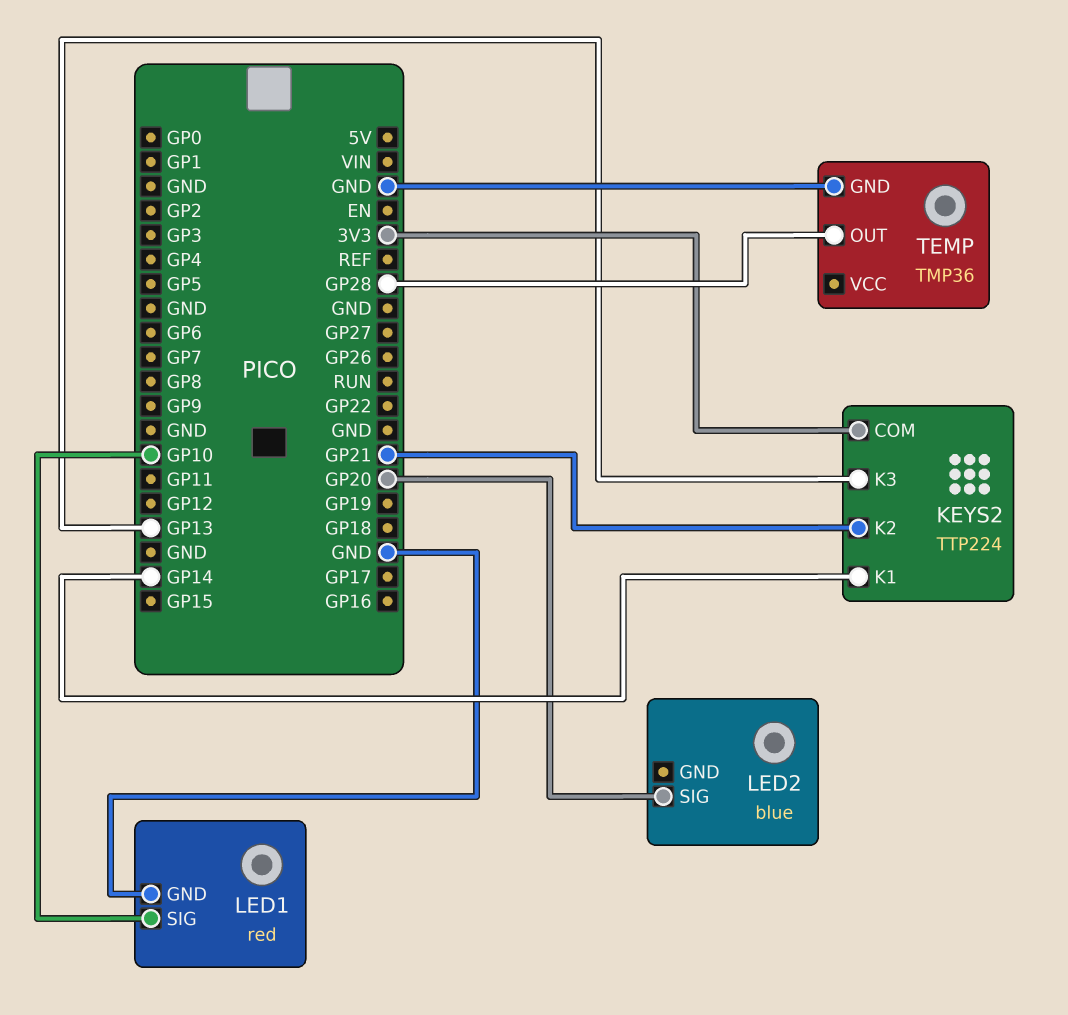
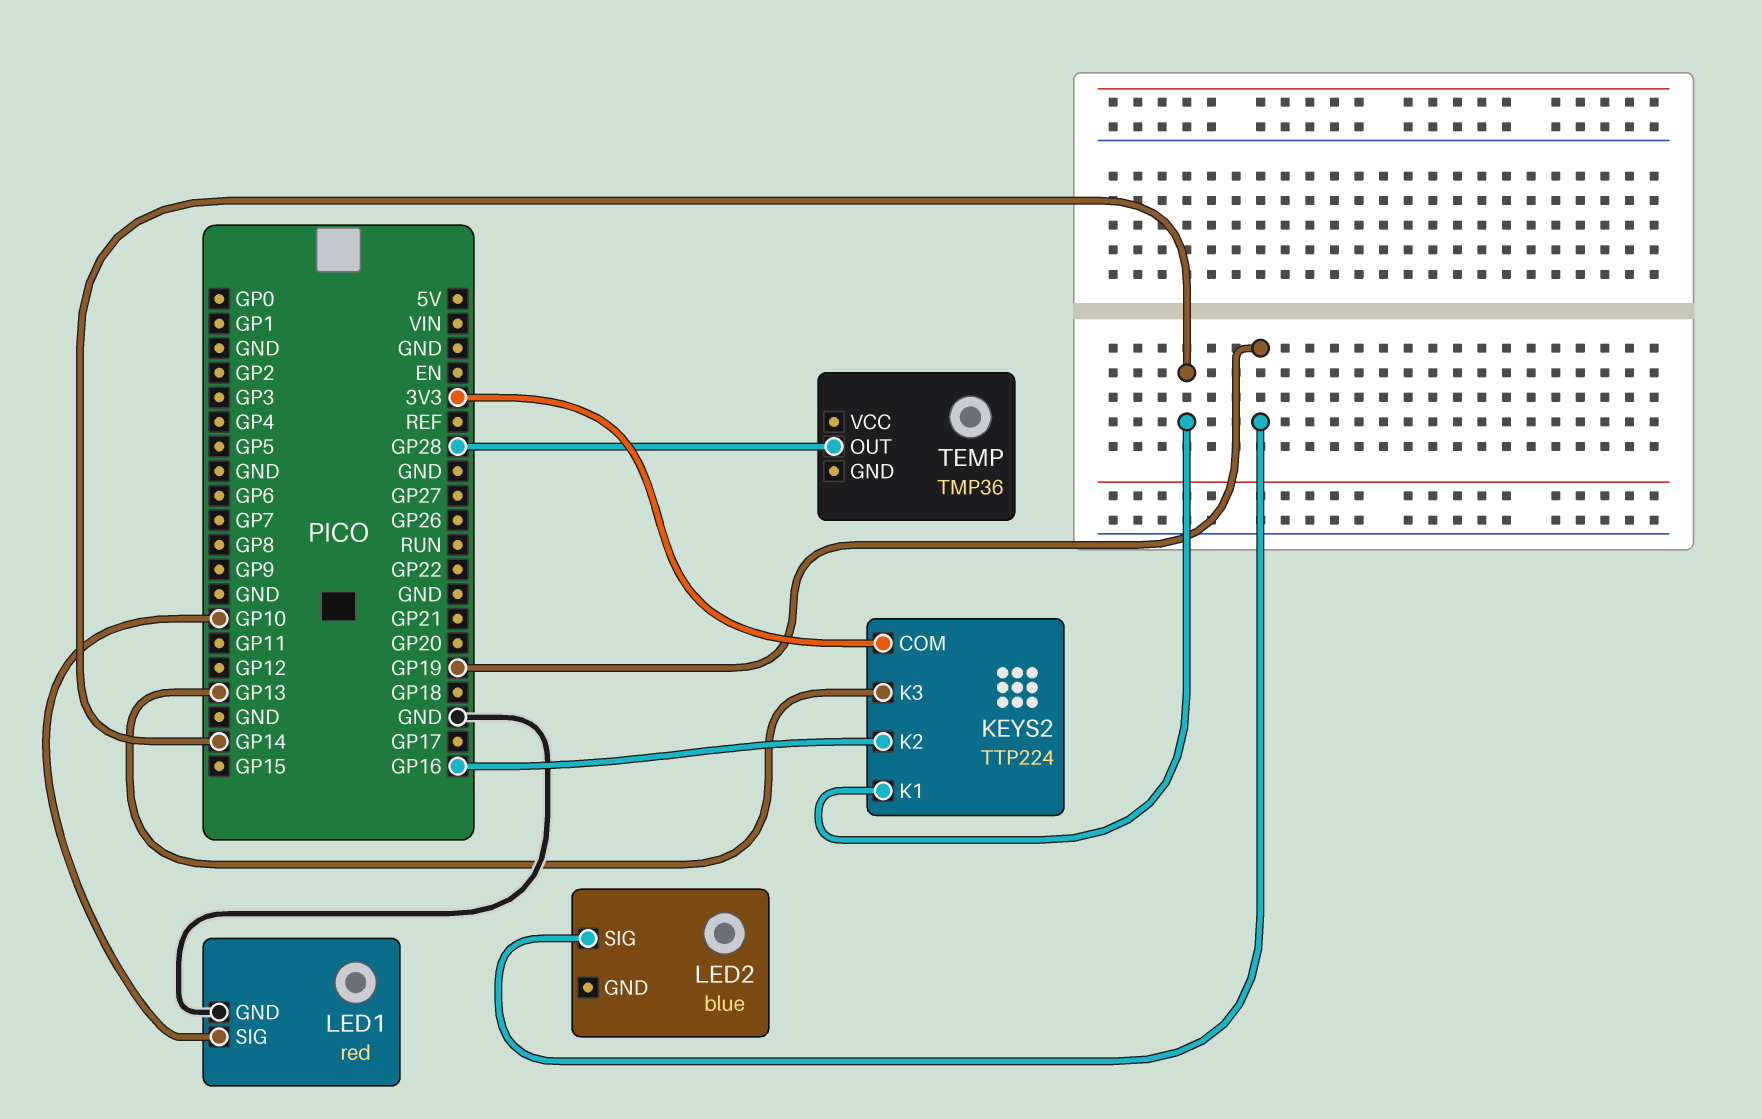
KEYS2 pin K2: GP21 -> GP16
LED2 pin SIG: GP20 -> GP19
TEMP pin GND: GND -> none

